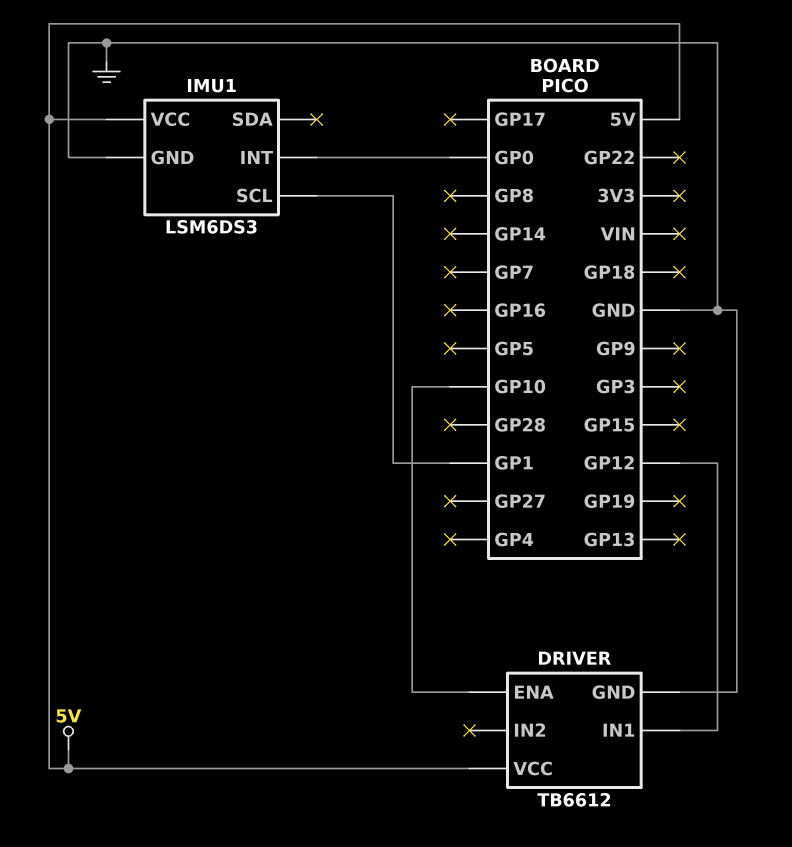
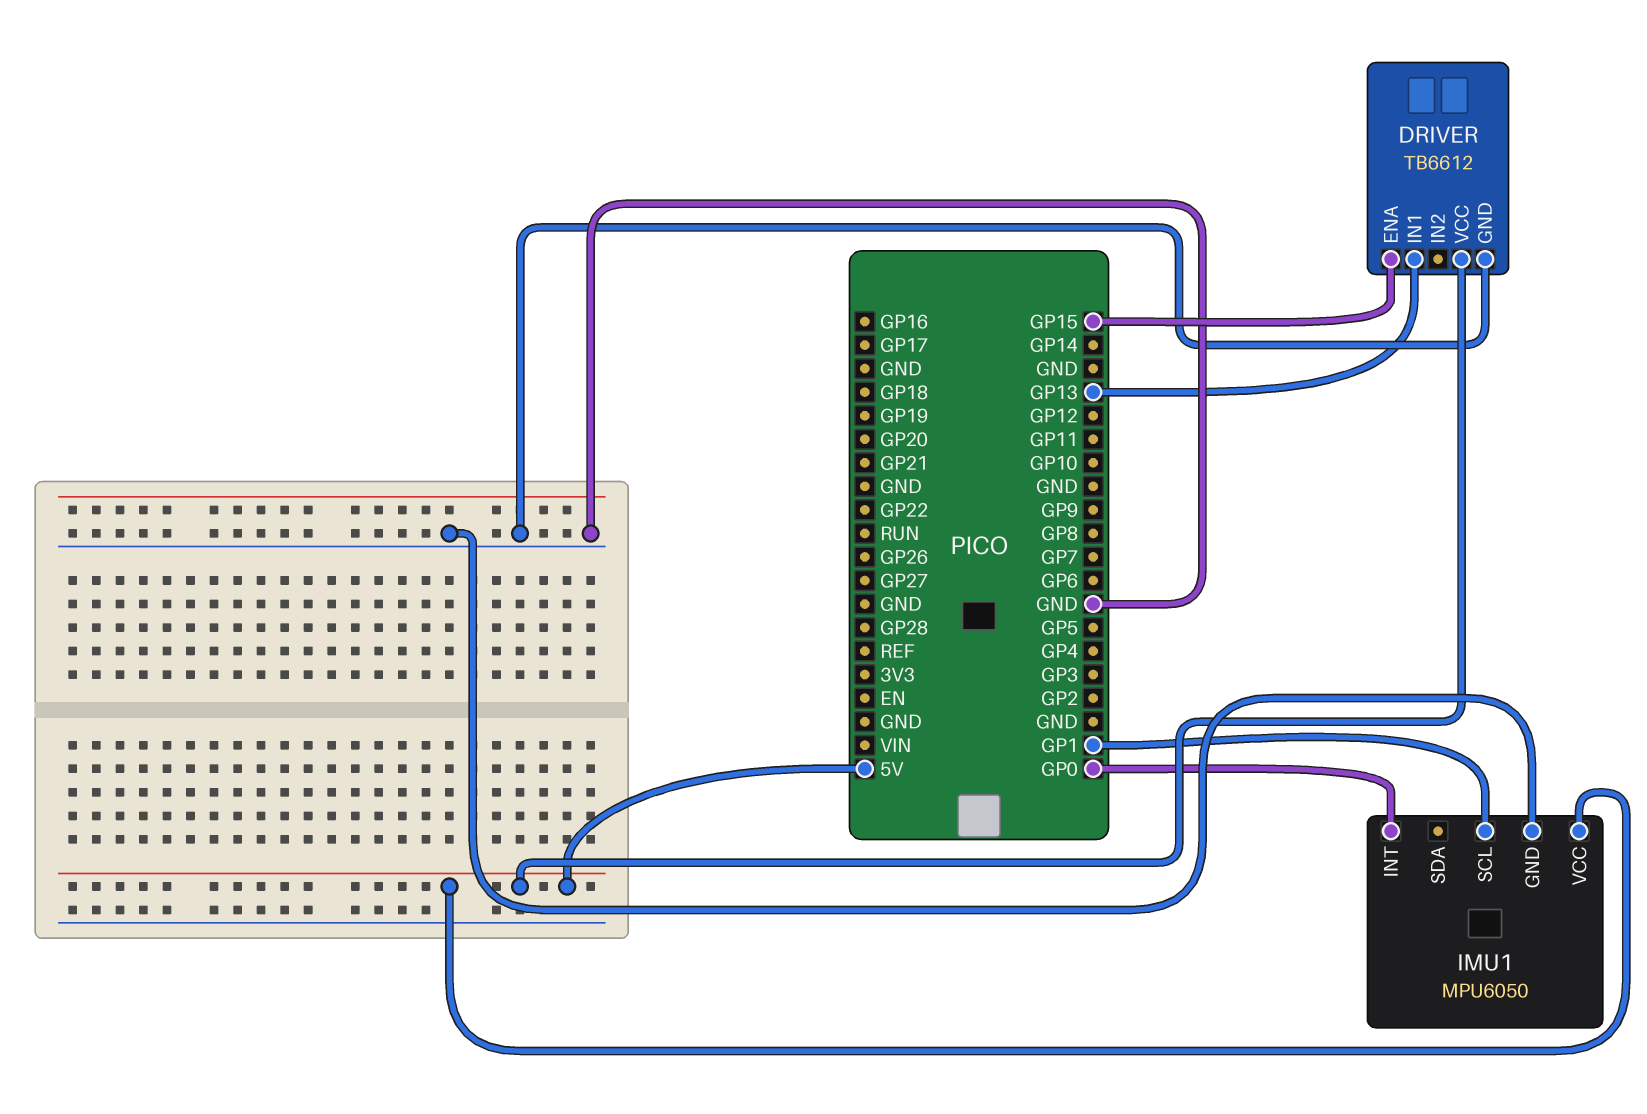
DRIVER pin ENA: GP10 -> GP15
DRIVER pin IN1: GP12 -> GP13
IMU1: LSM6DS3 -> MPU6050

